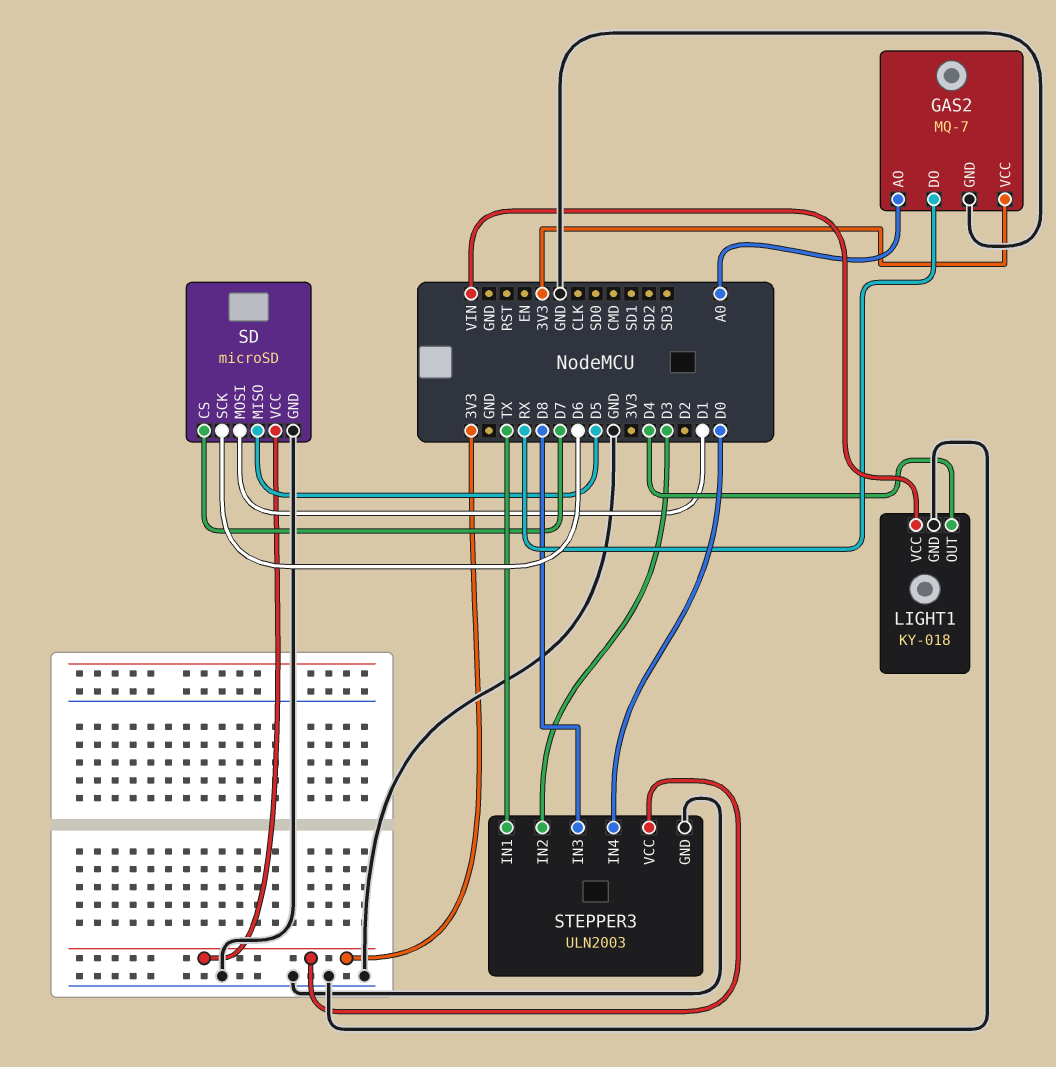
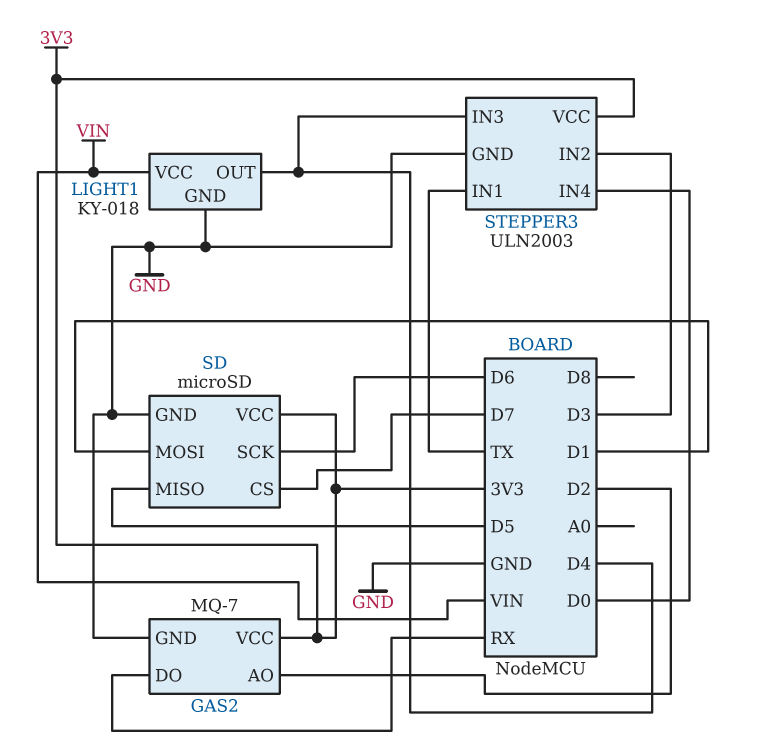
GAS2 pin AO: A0 -> D2
STEPPER3 pin IN3: D8 -> D4

